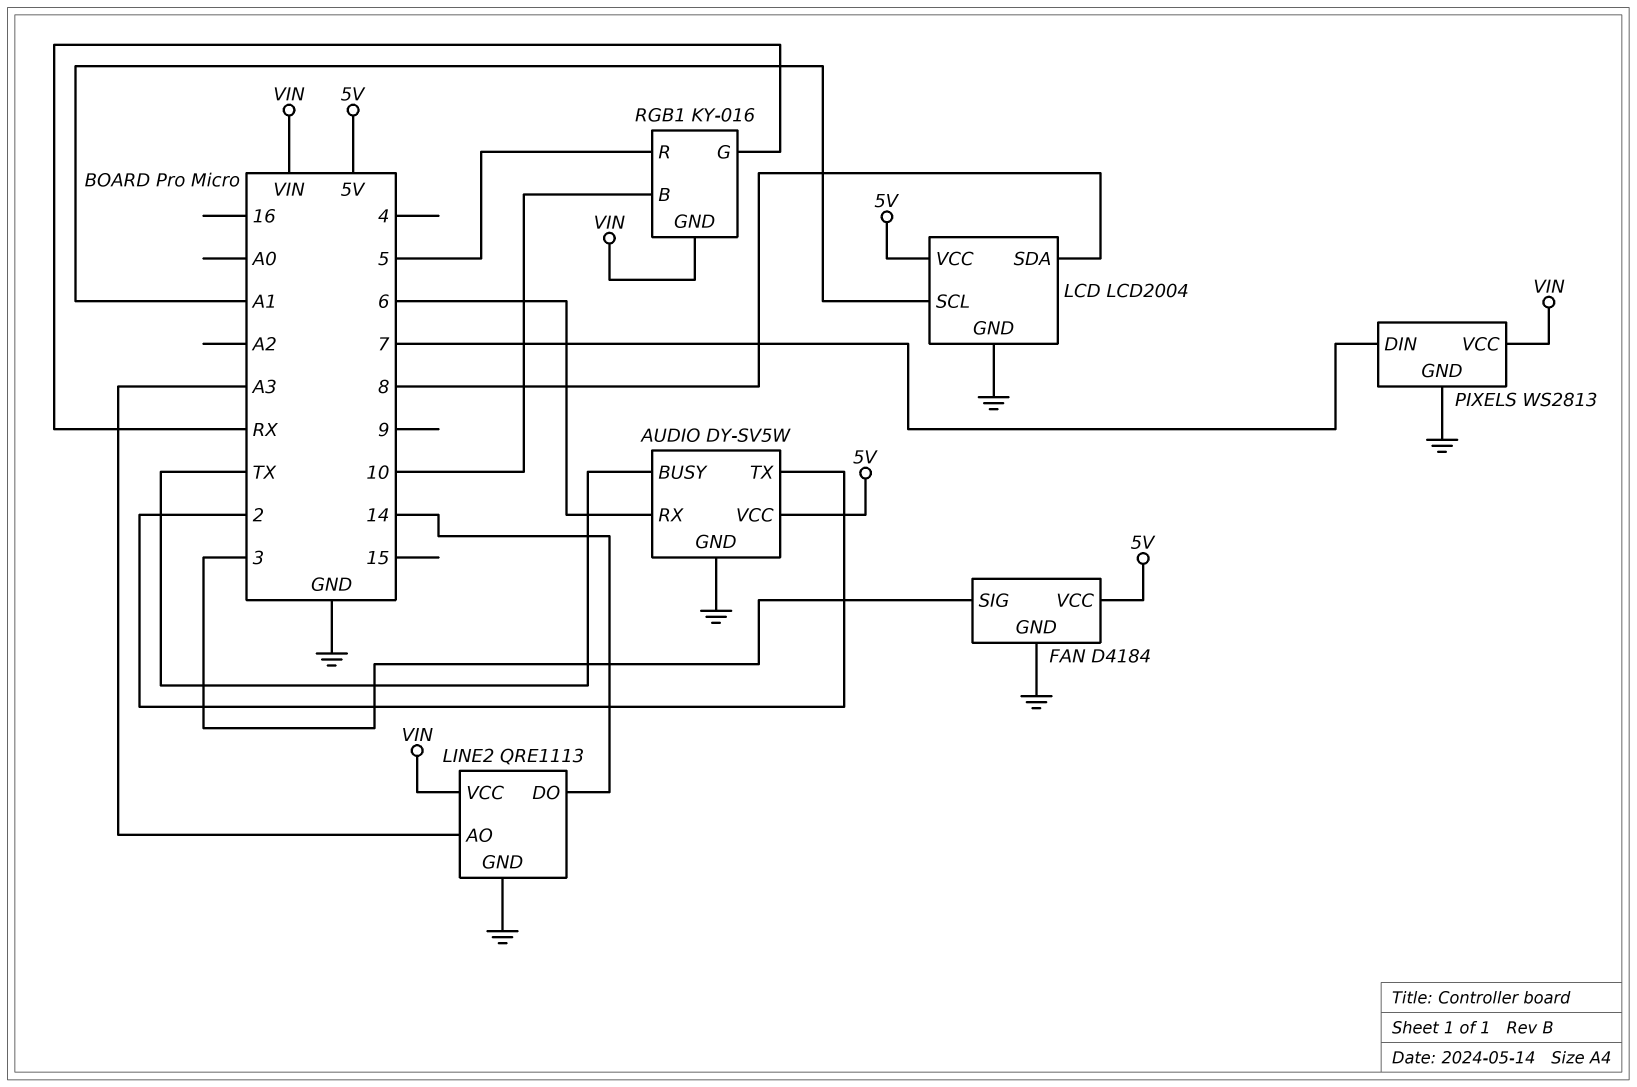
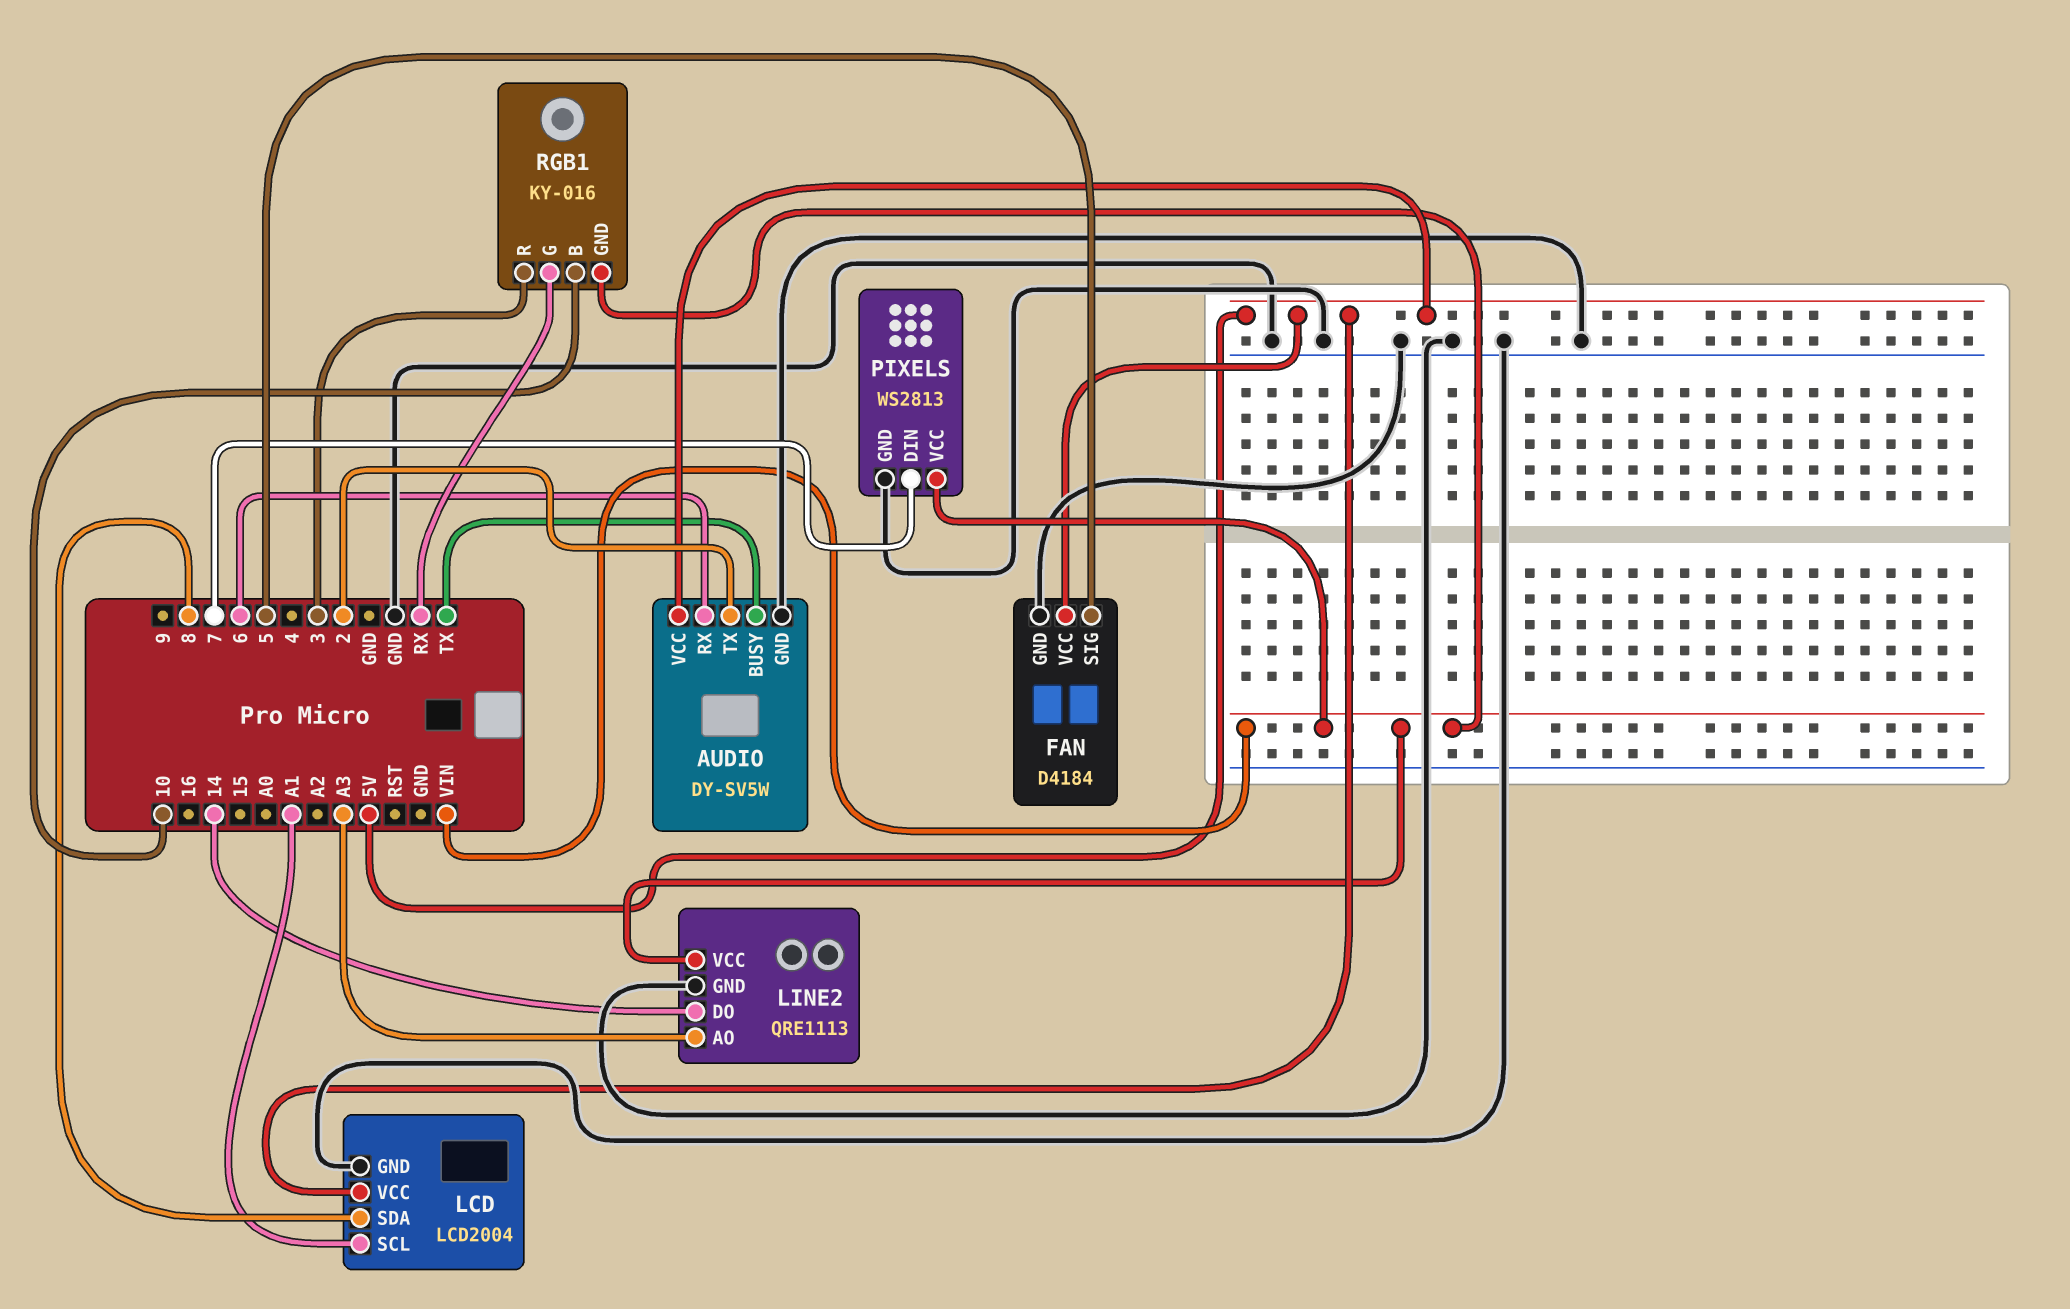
FAN pin SIG: 3 -> 5
RGB1 pin R: 5 -> 3

